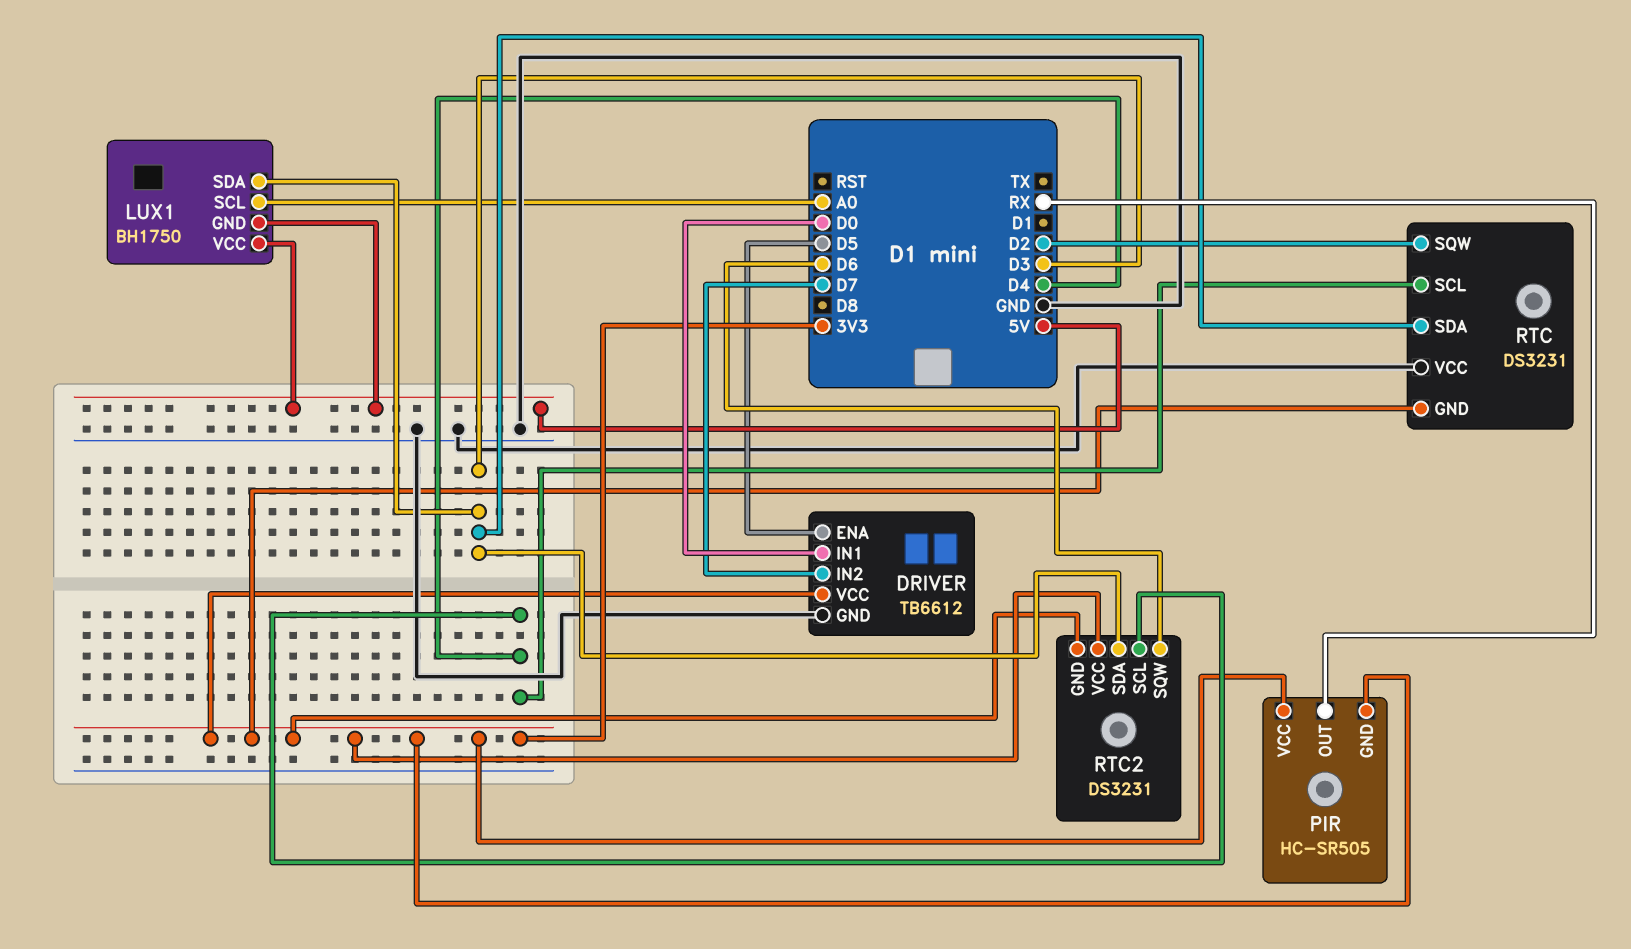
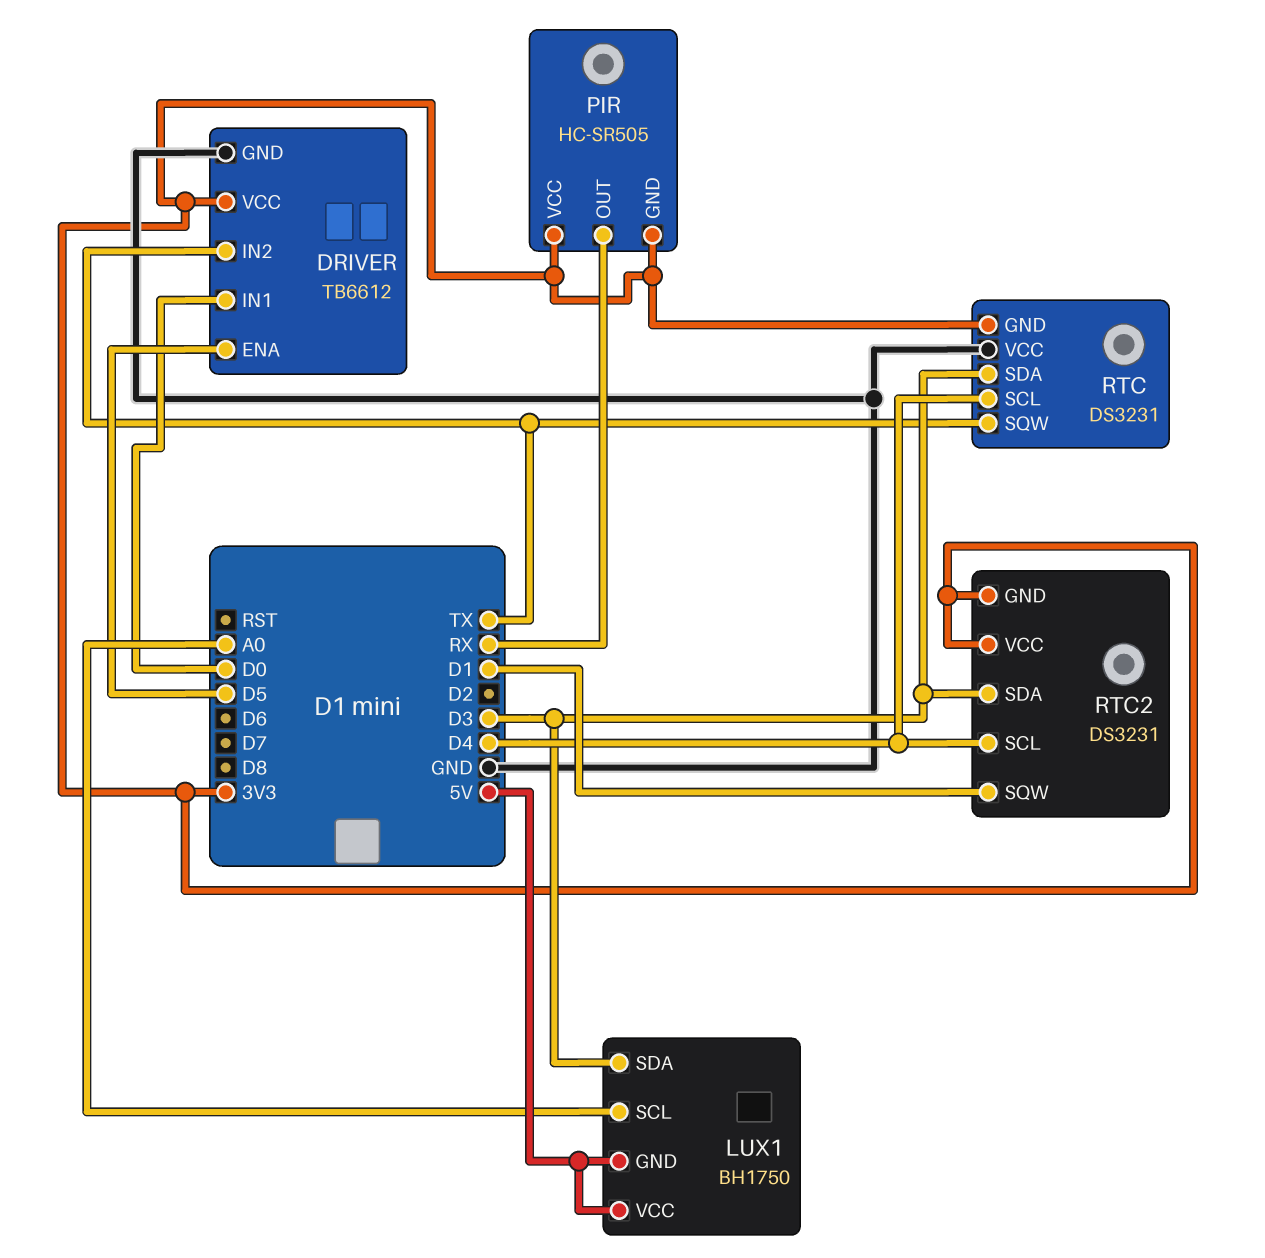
DRIVER pin IN2: D7 -> TX
RTC pin SQW: D2 -> TX
RTC2 pin SQW: D6 -> D1

